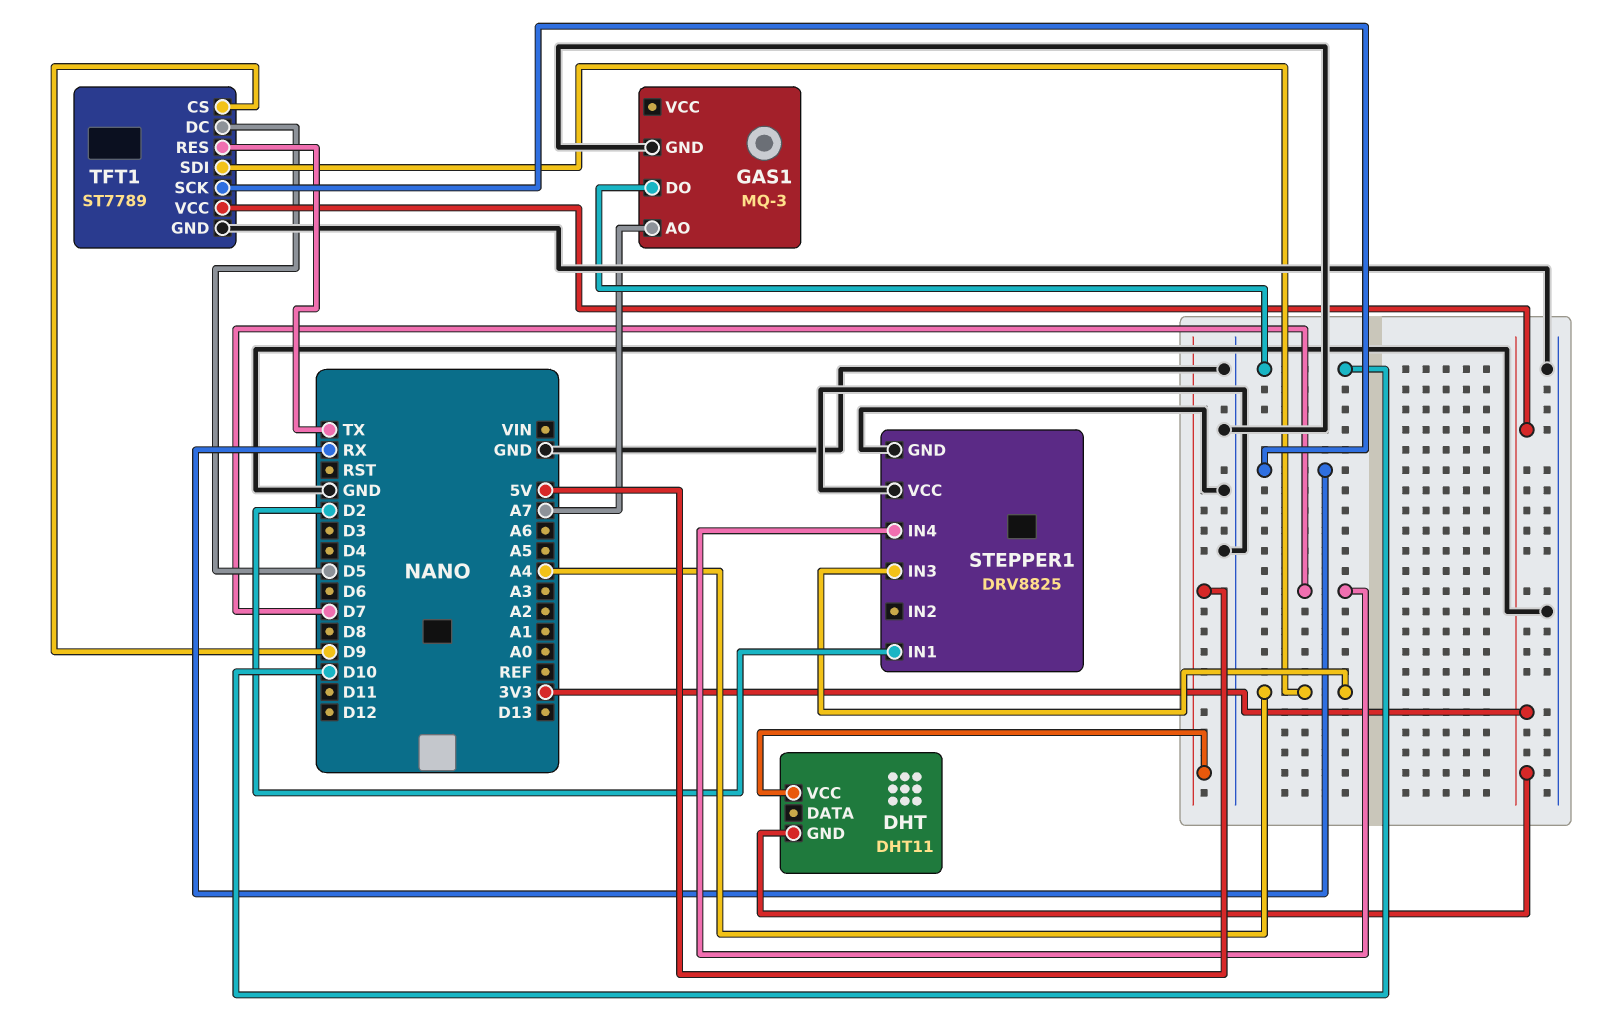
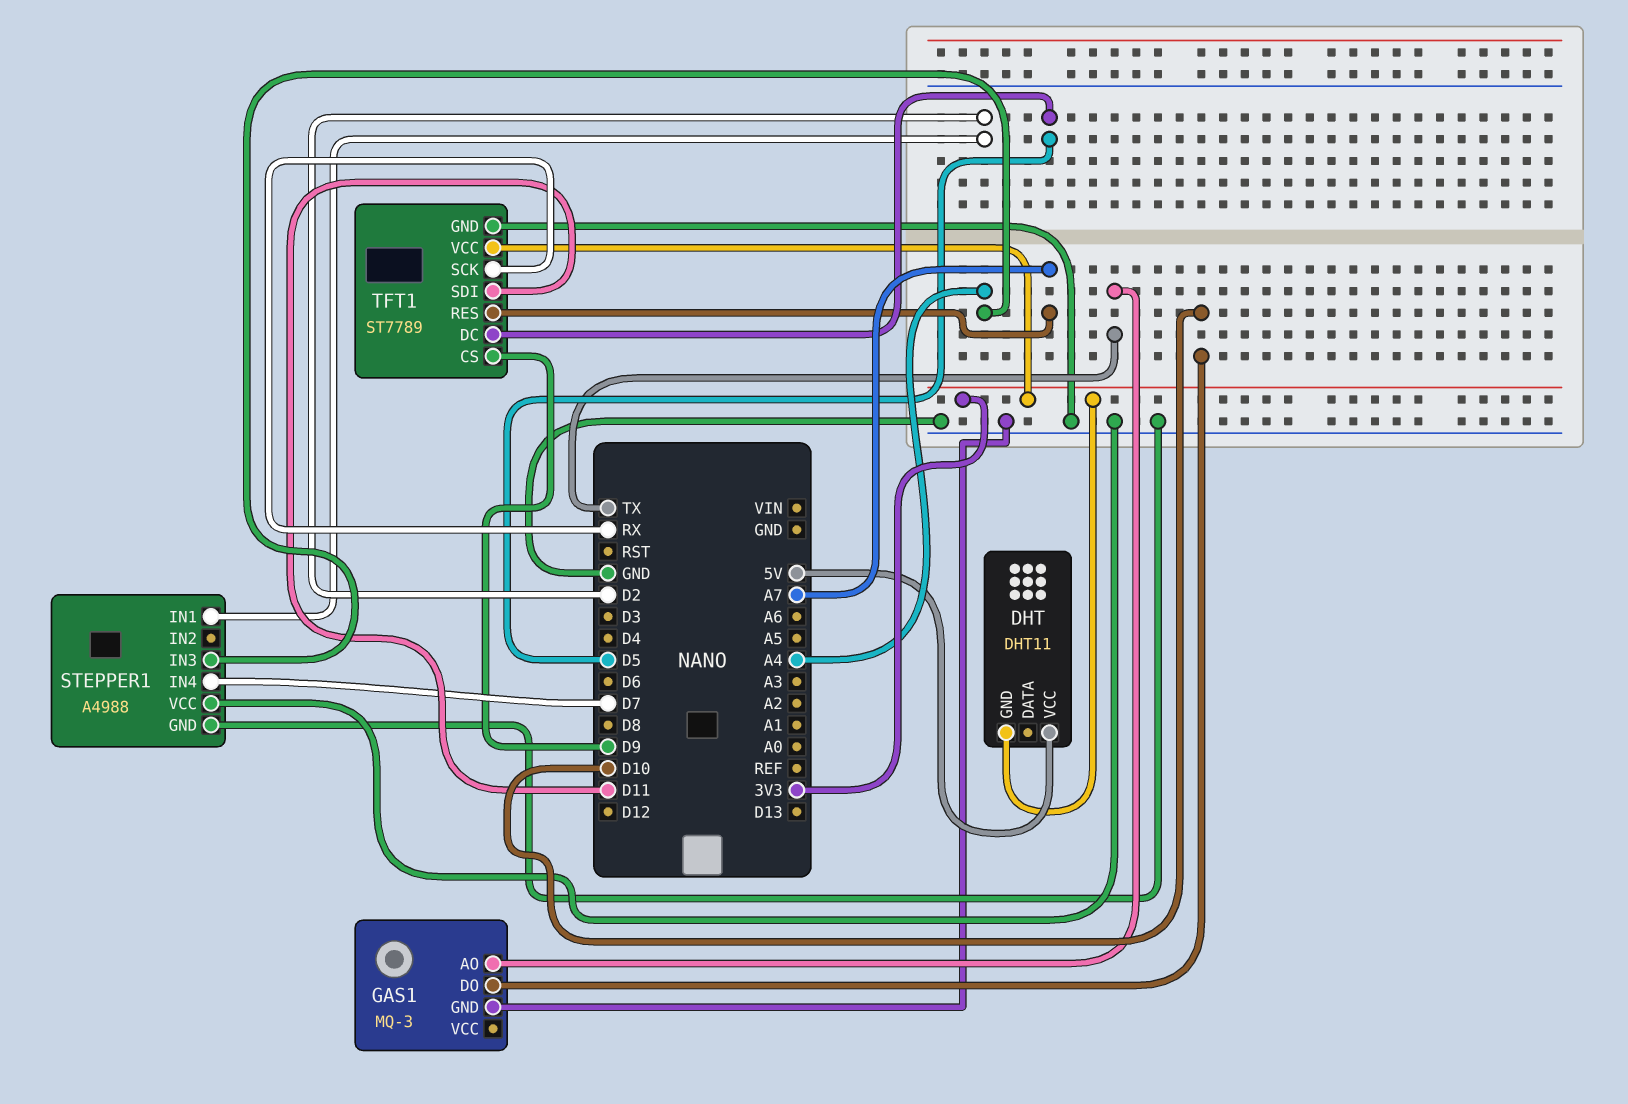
GAS1 pin AO: A7 -> TX
STEPPER1: DRV8825 -> A4988
TFT1 pin RES: TX -> A7
TFT1 pin SDI: A4 -> D11

